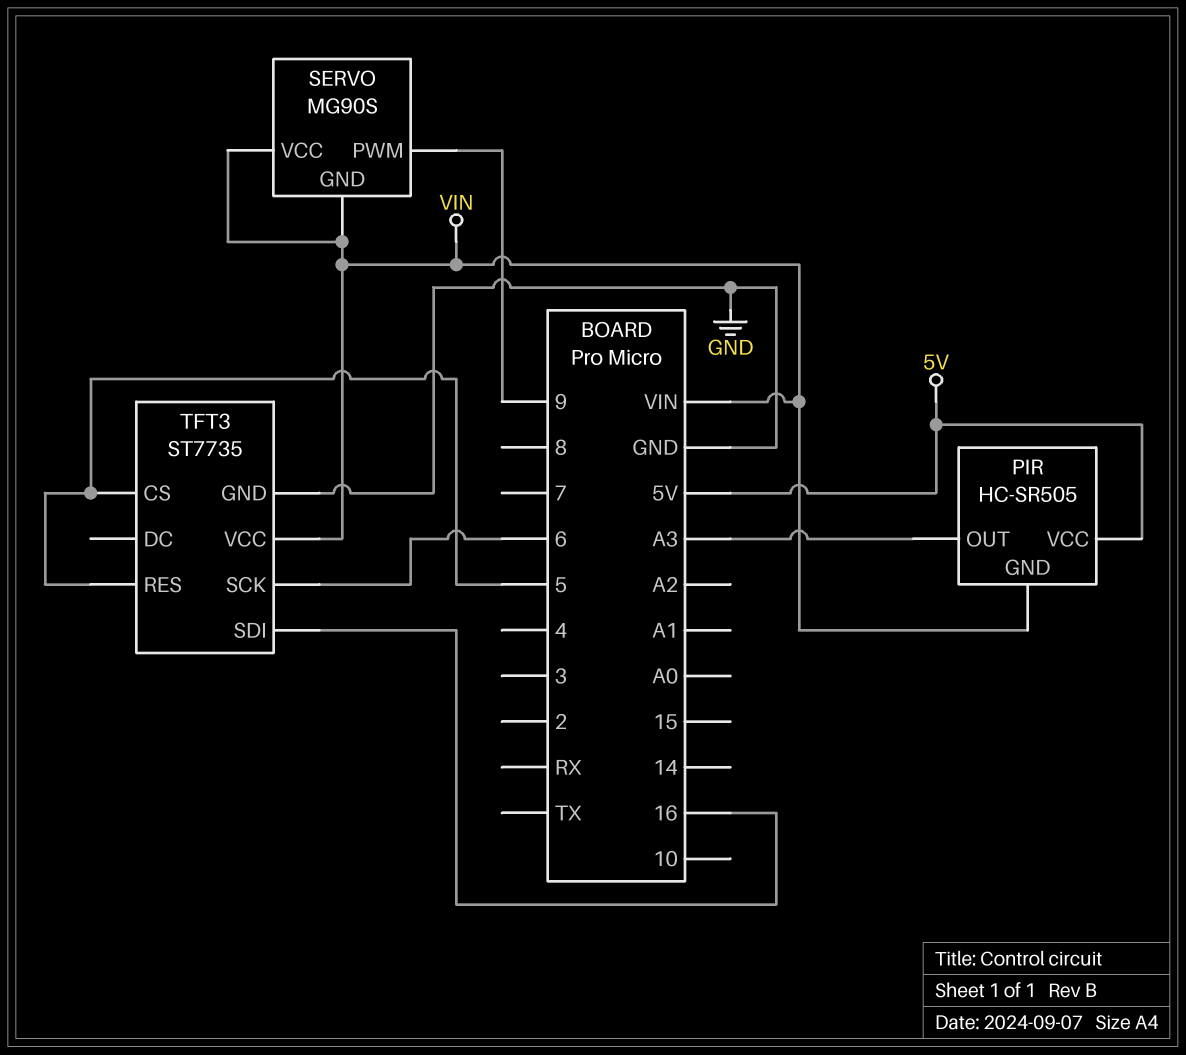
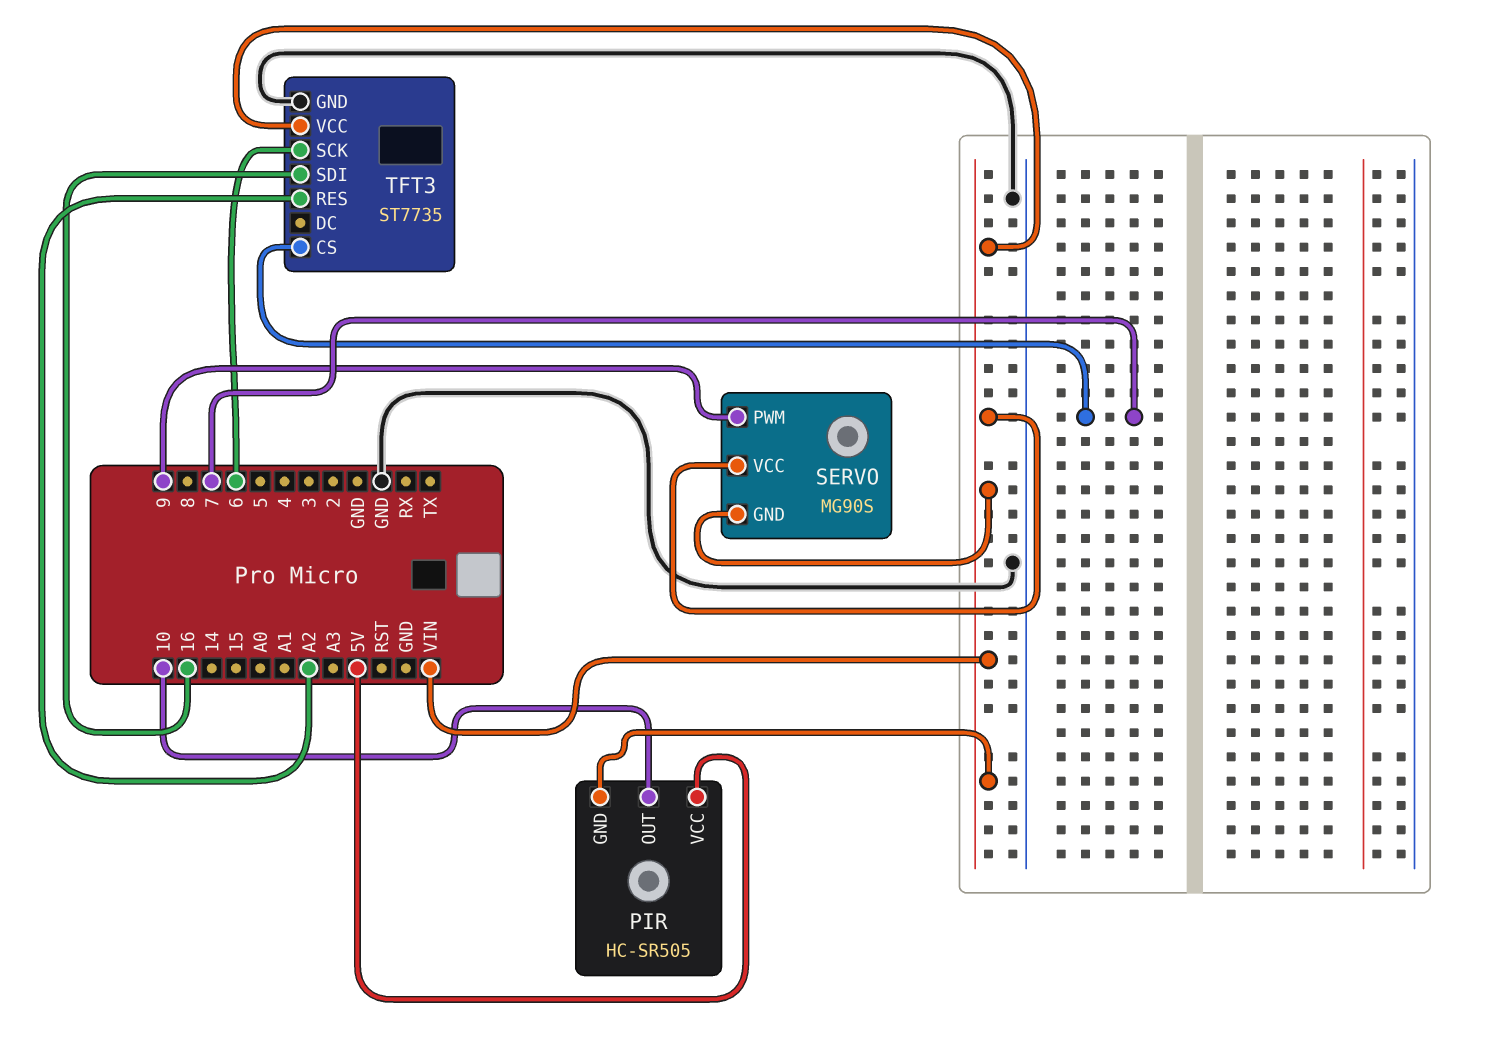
PIR pin OUT: A3 -> 10
TFT3 pin CS: 5 -> 7
TFT3 pin RES: 5 -> A2

